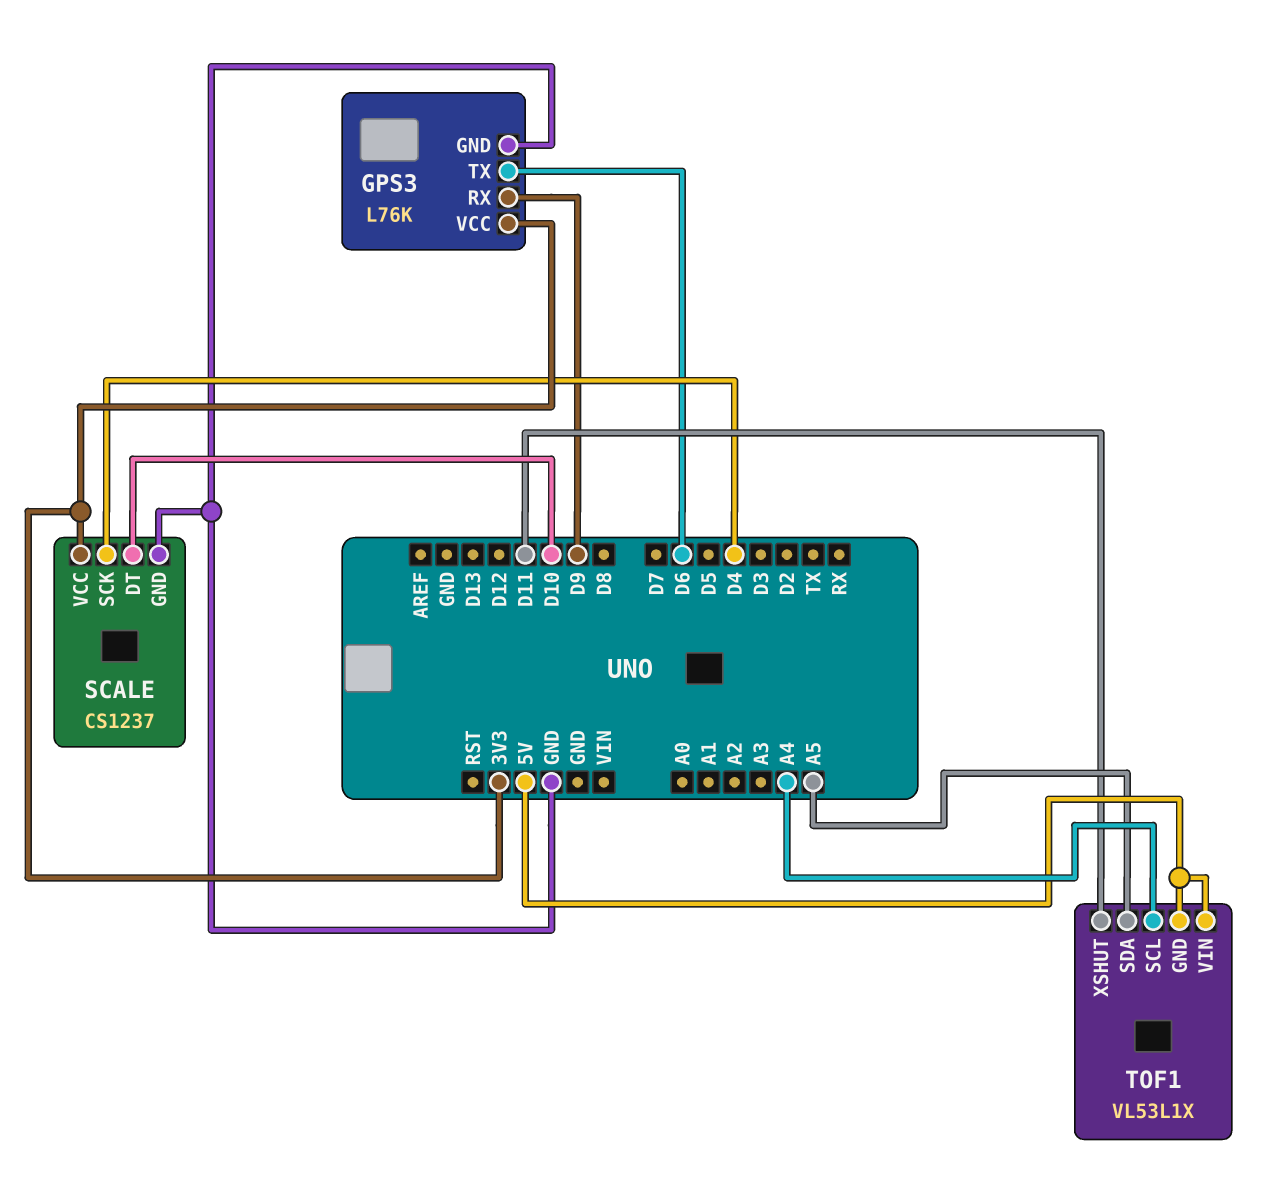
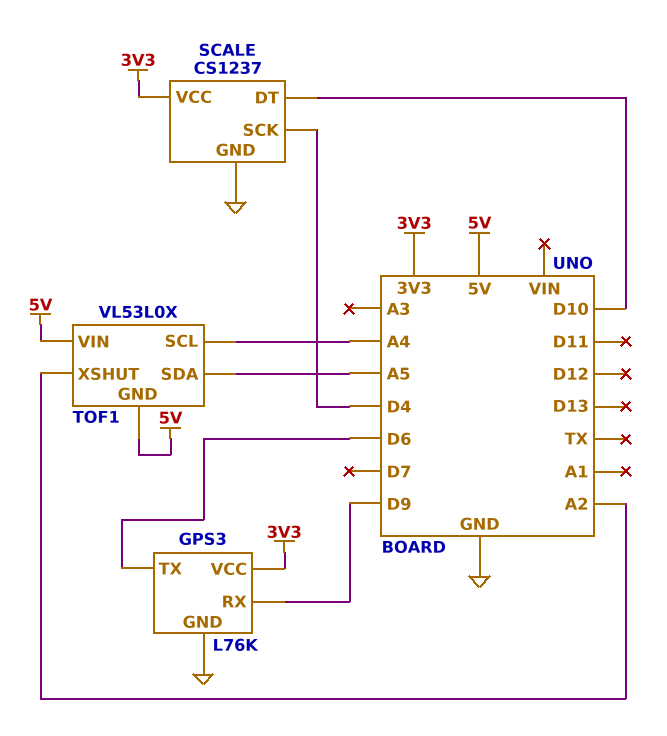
TOF1: VL53L1X -> VL53L0X
TOF1 pin XSHUT: D11 -> A2

